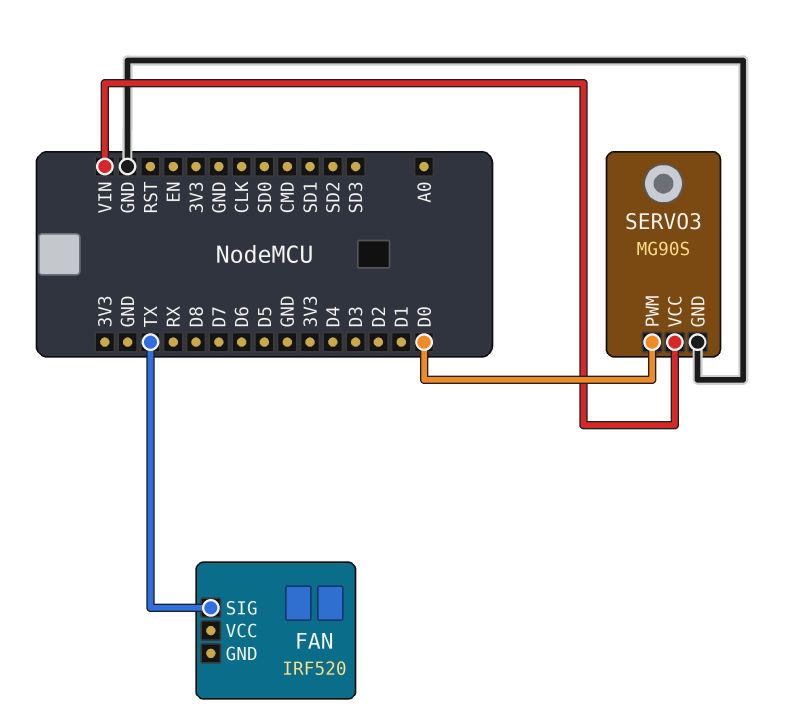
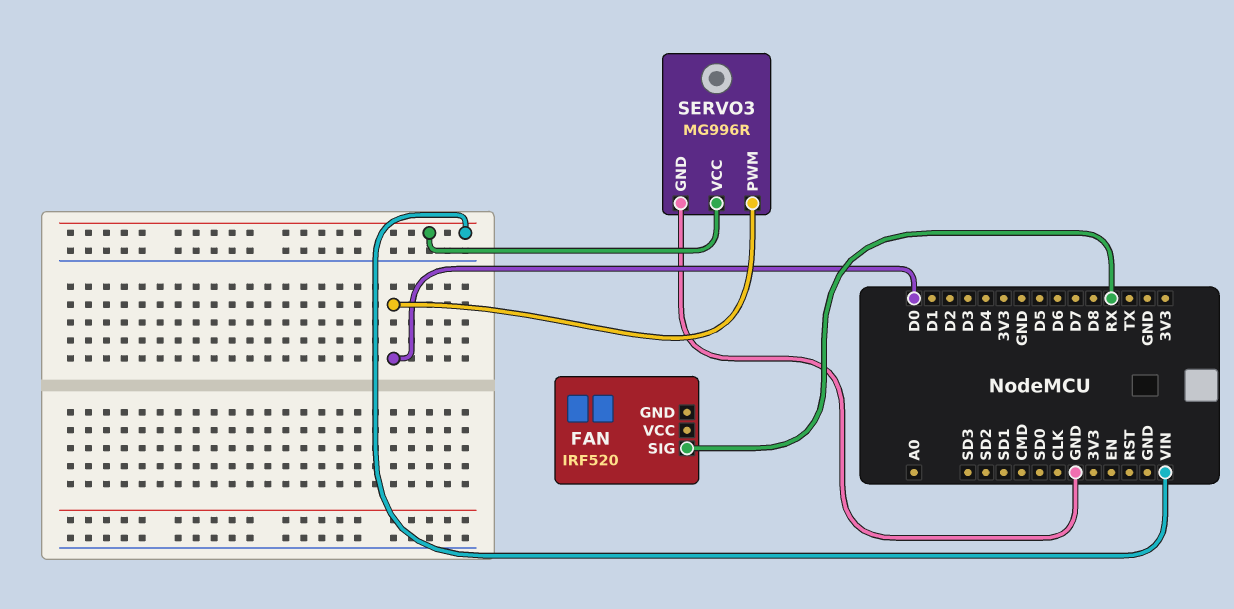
FAN pin SIG: TX -> RX
SERVO3: MG90S -> MG996R

